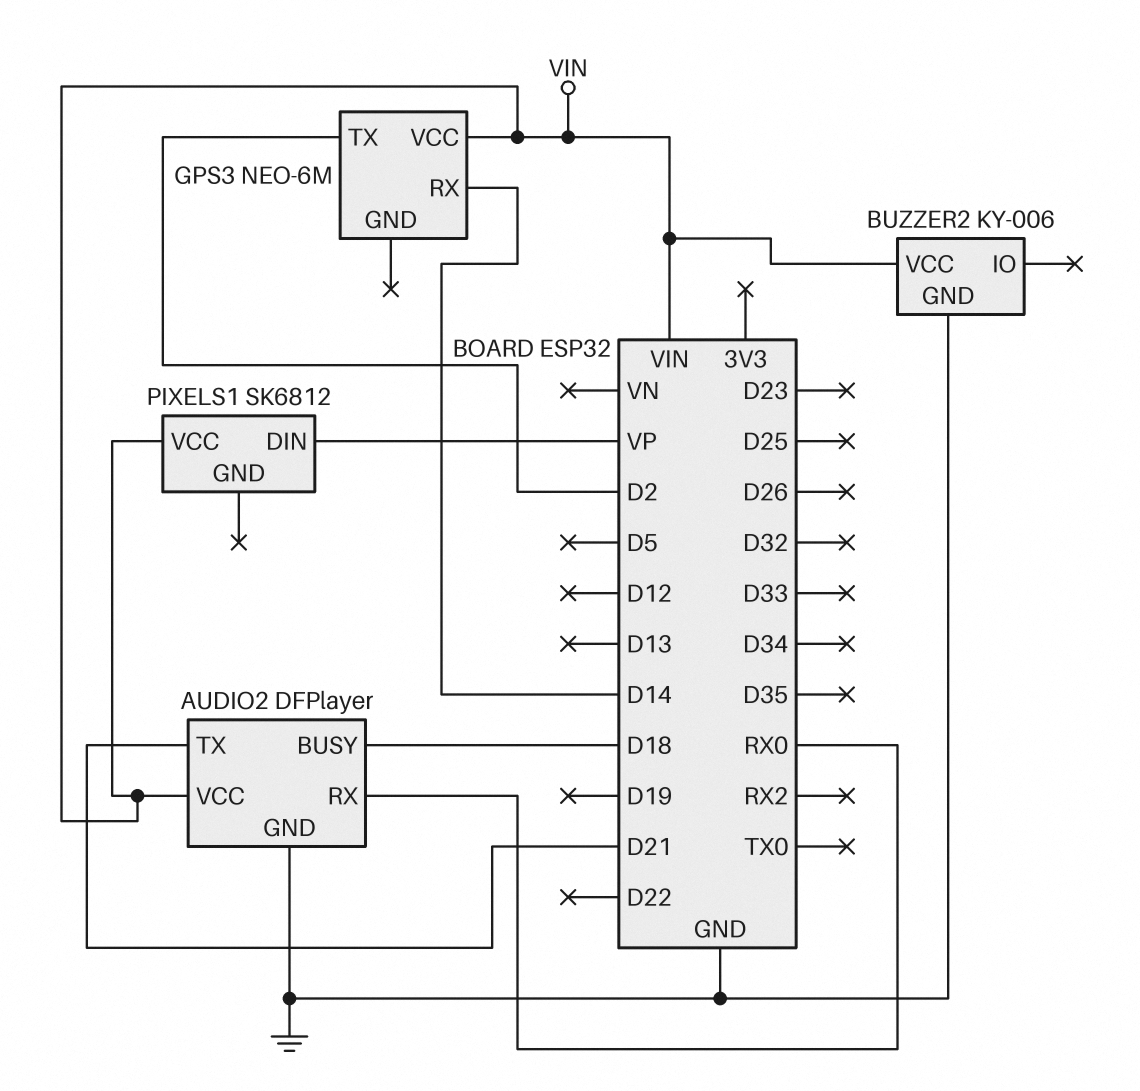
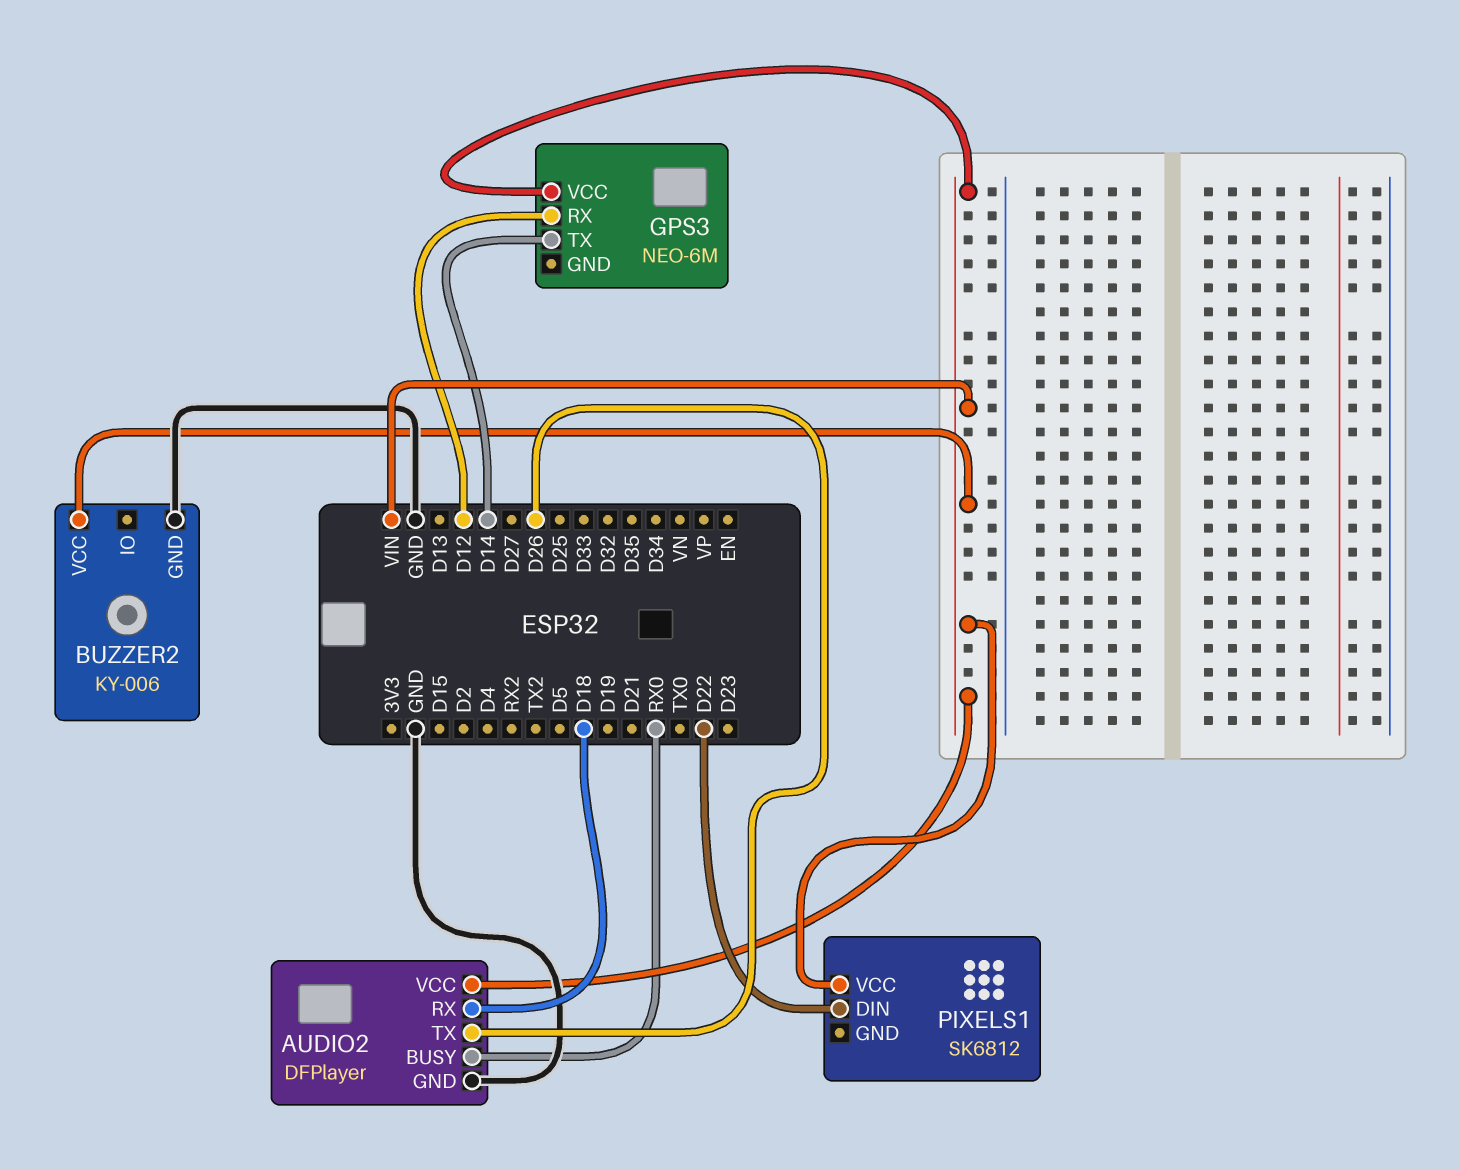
AUDIO2 pin BUSY: D18 -> RX0
AUDIO2 pin RX: RX0 -> D18
AUDIO2 pin TX: D21 -> D26
GPS3 pin RX: D14 -> D12
GPS3 pin TX: D2 -> D14
PIXELS1 pin DIN: VP -> D22

